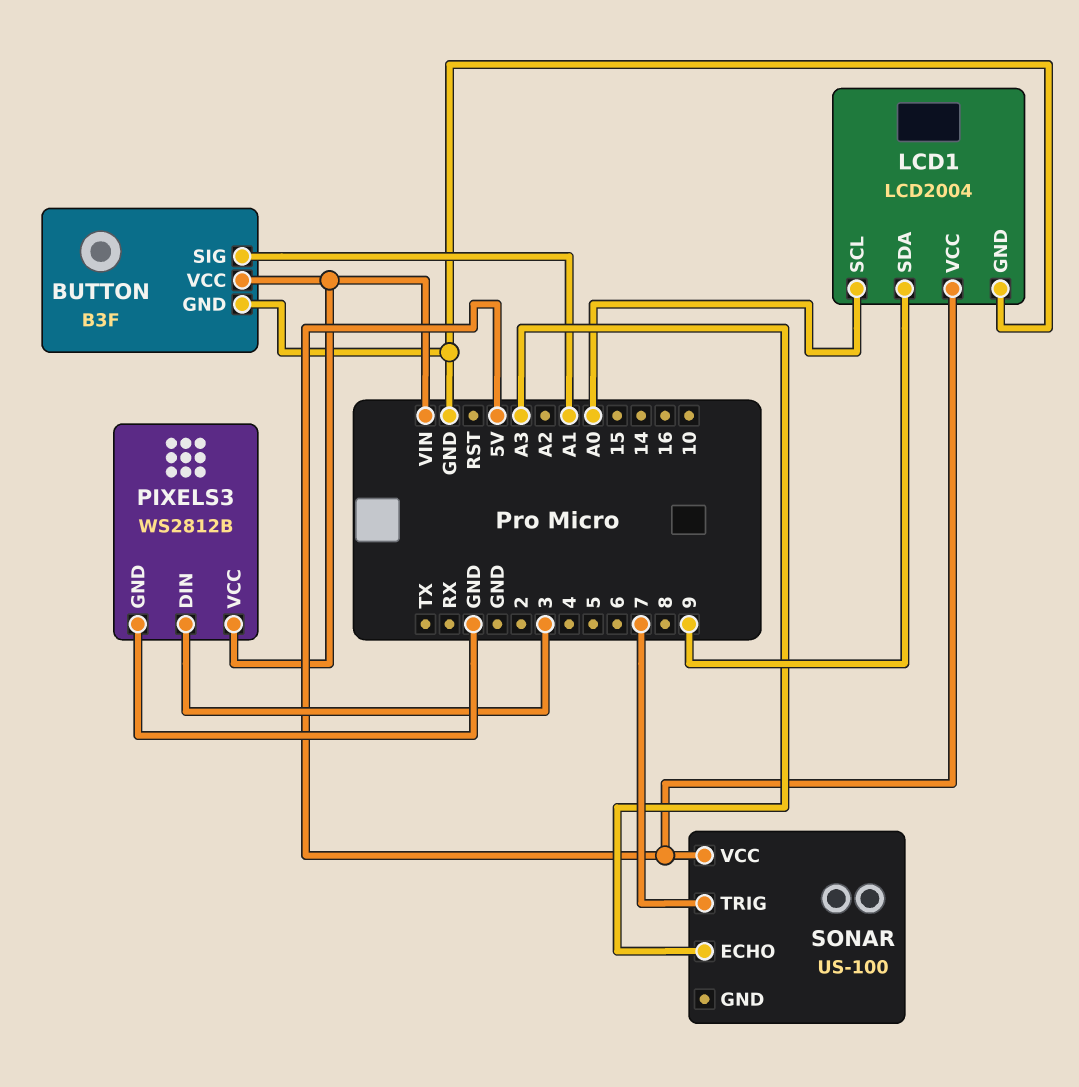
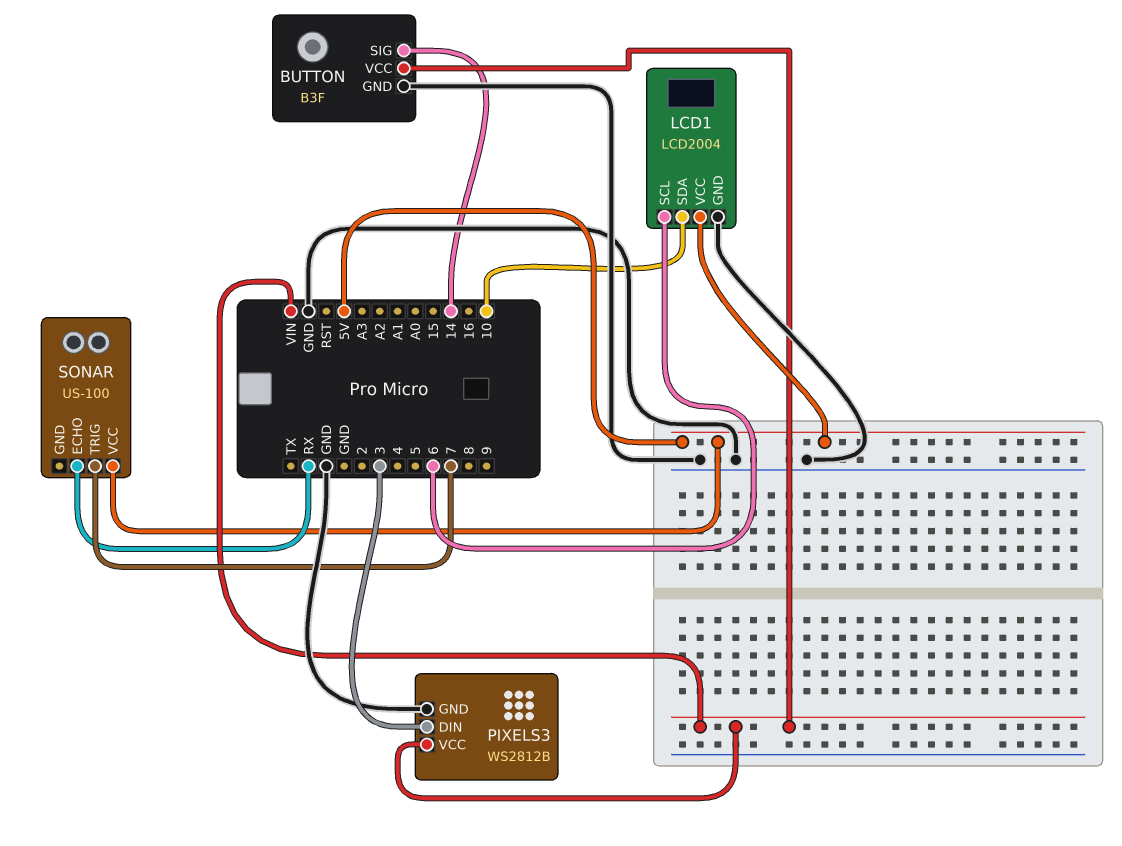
BUTTON pin SIG: A1 -> 14
LCD1 pin SCL: A0 -> 6
LCD1 pin SDA: 9 -> 10
SONAR pin ECHO: A3 -> RX

